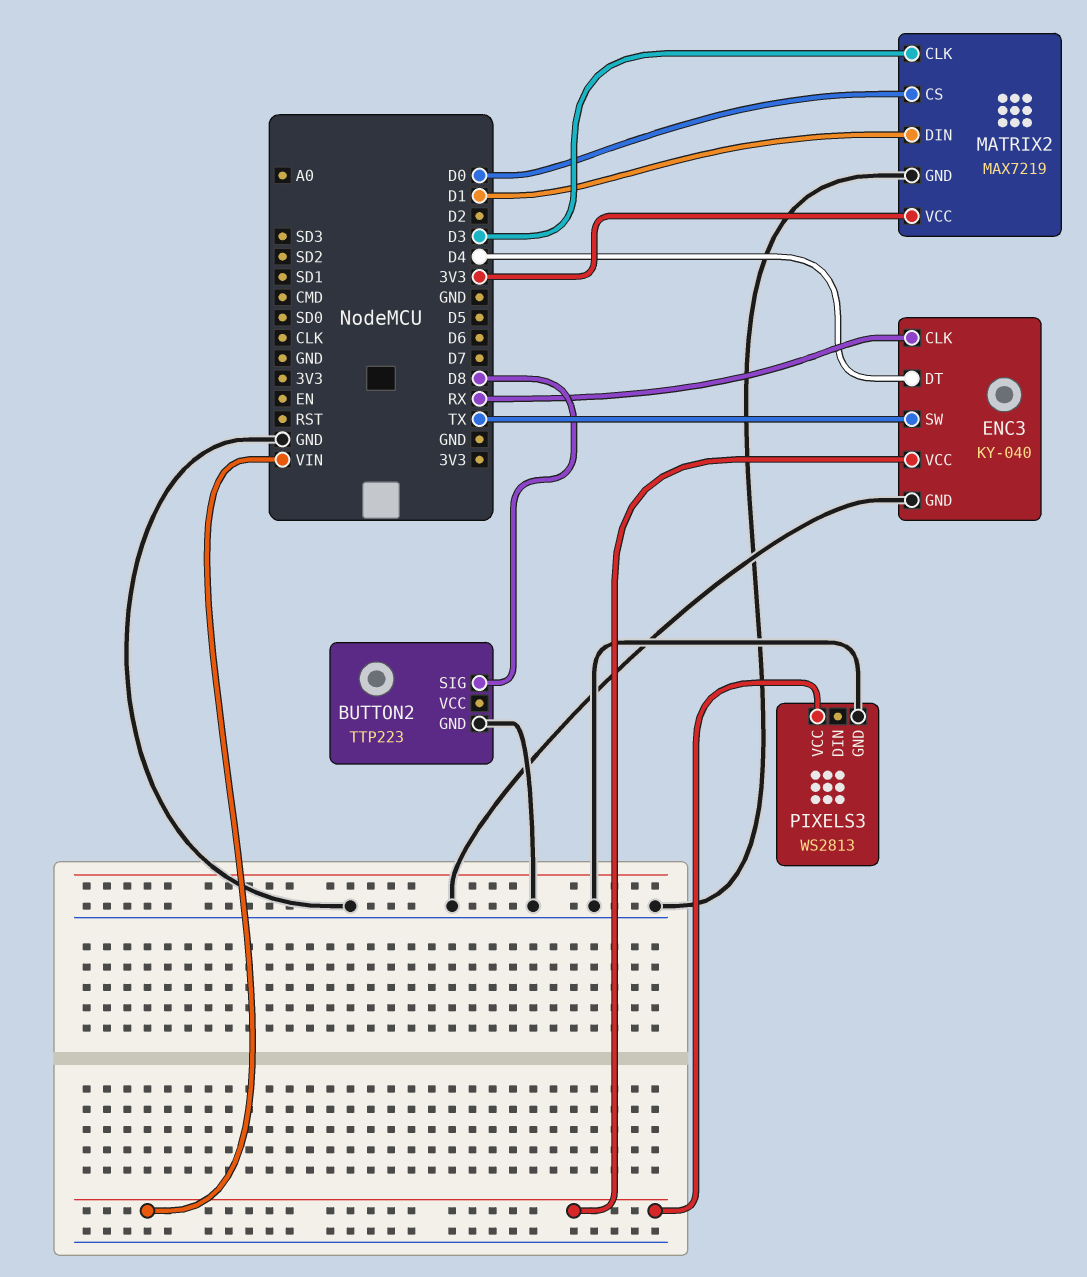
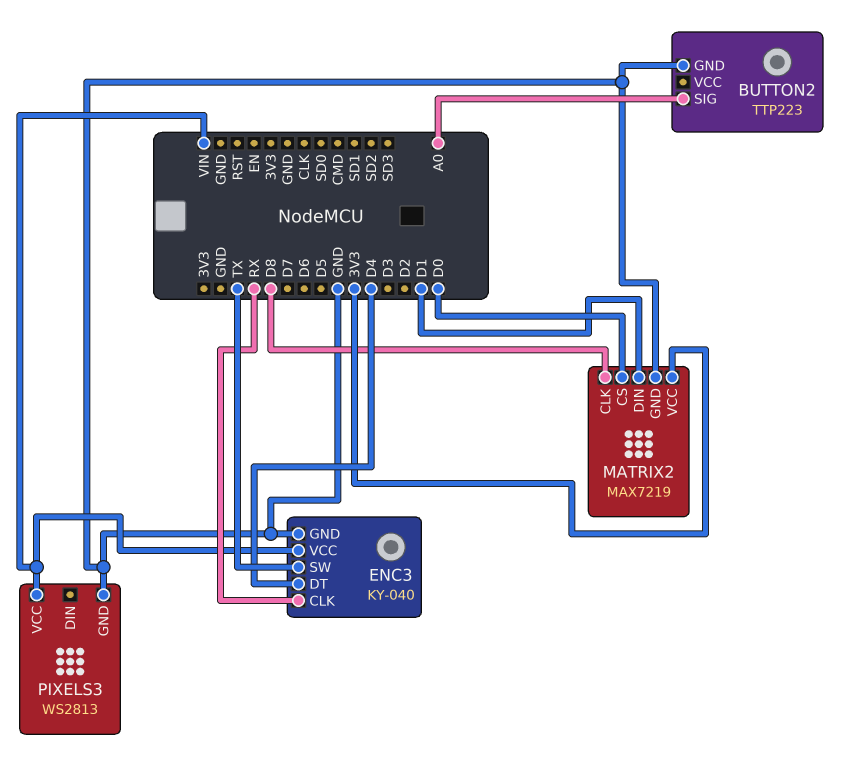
BUTTON2 pin SIG: D8 -> A0
MATRIX2 pin CLK: D3 -> D8

